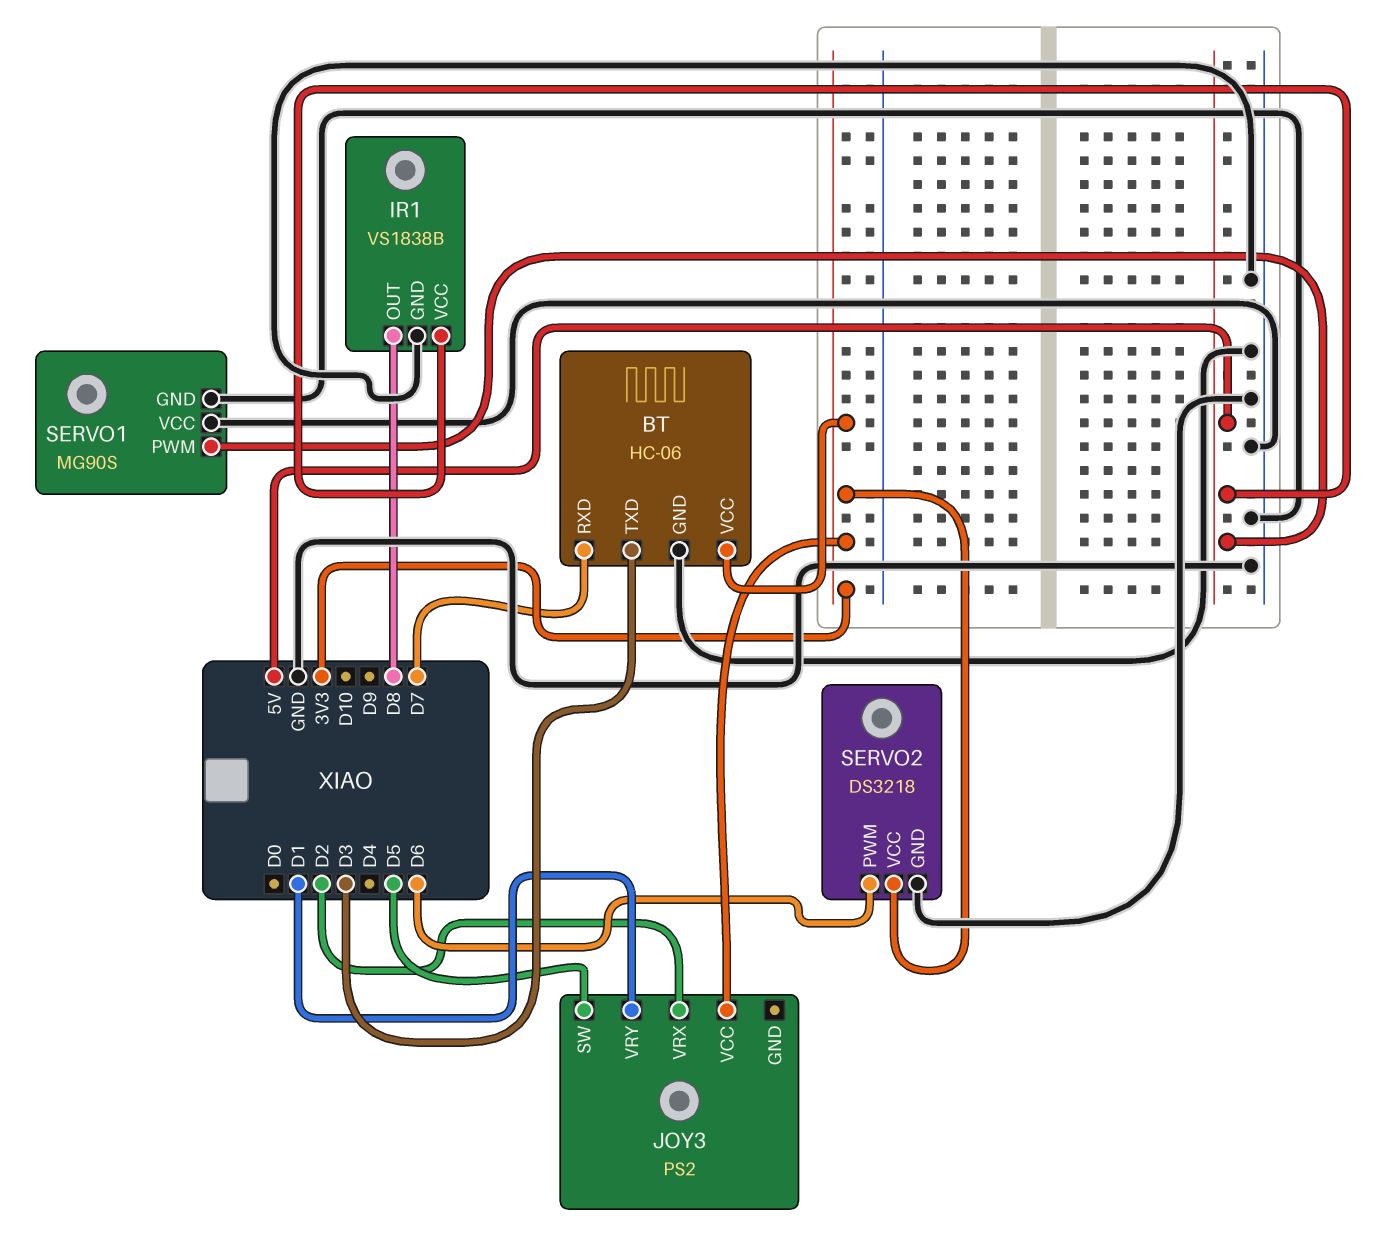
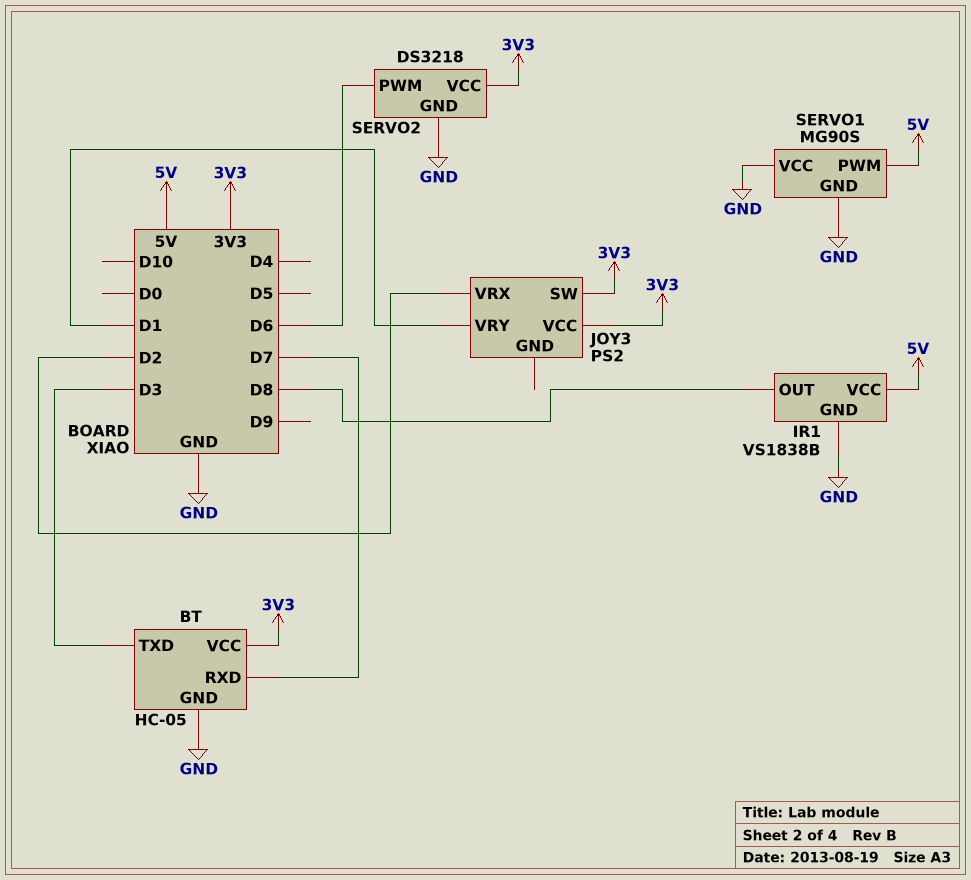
BT: HC-06 -> HC-05
JOY3 pin SW: D5 -> 3V3

